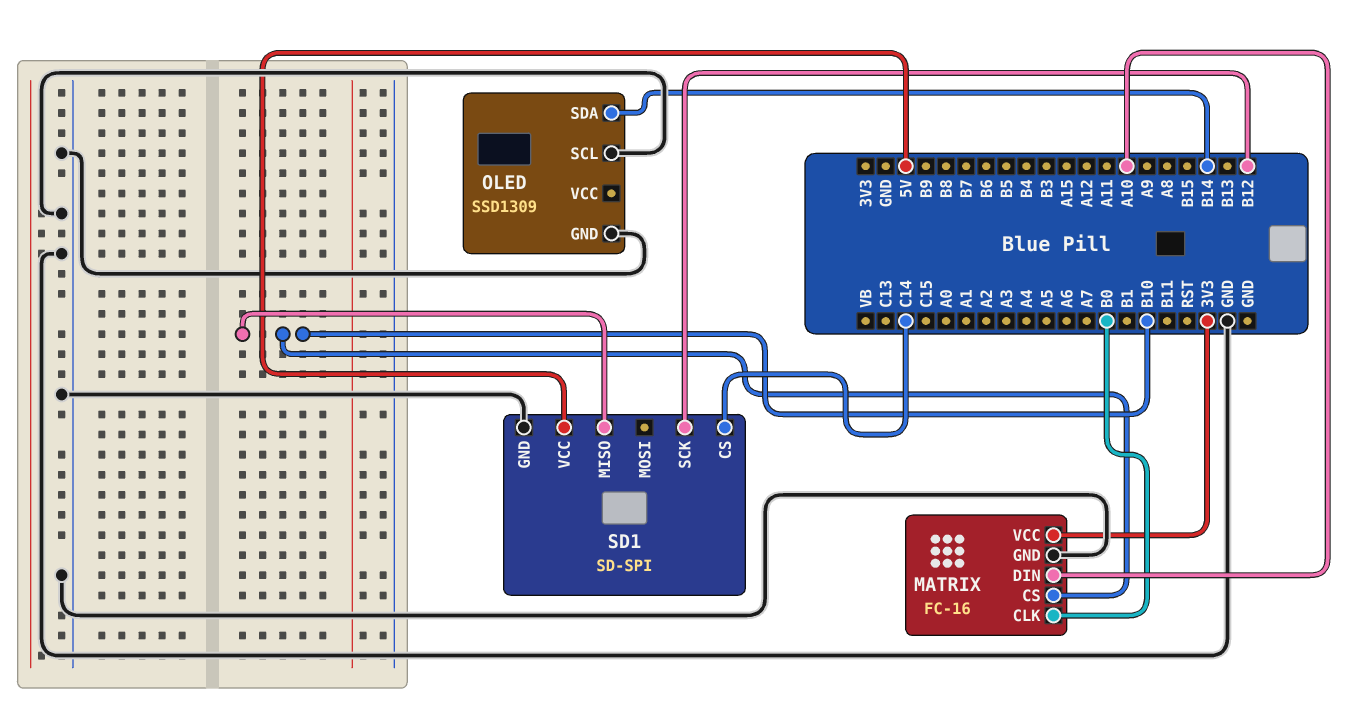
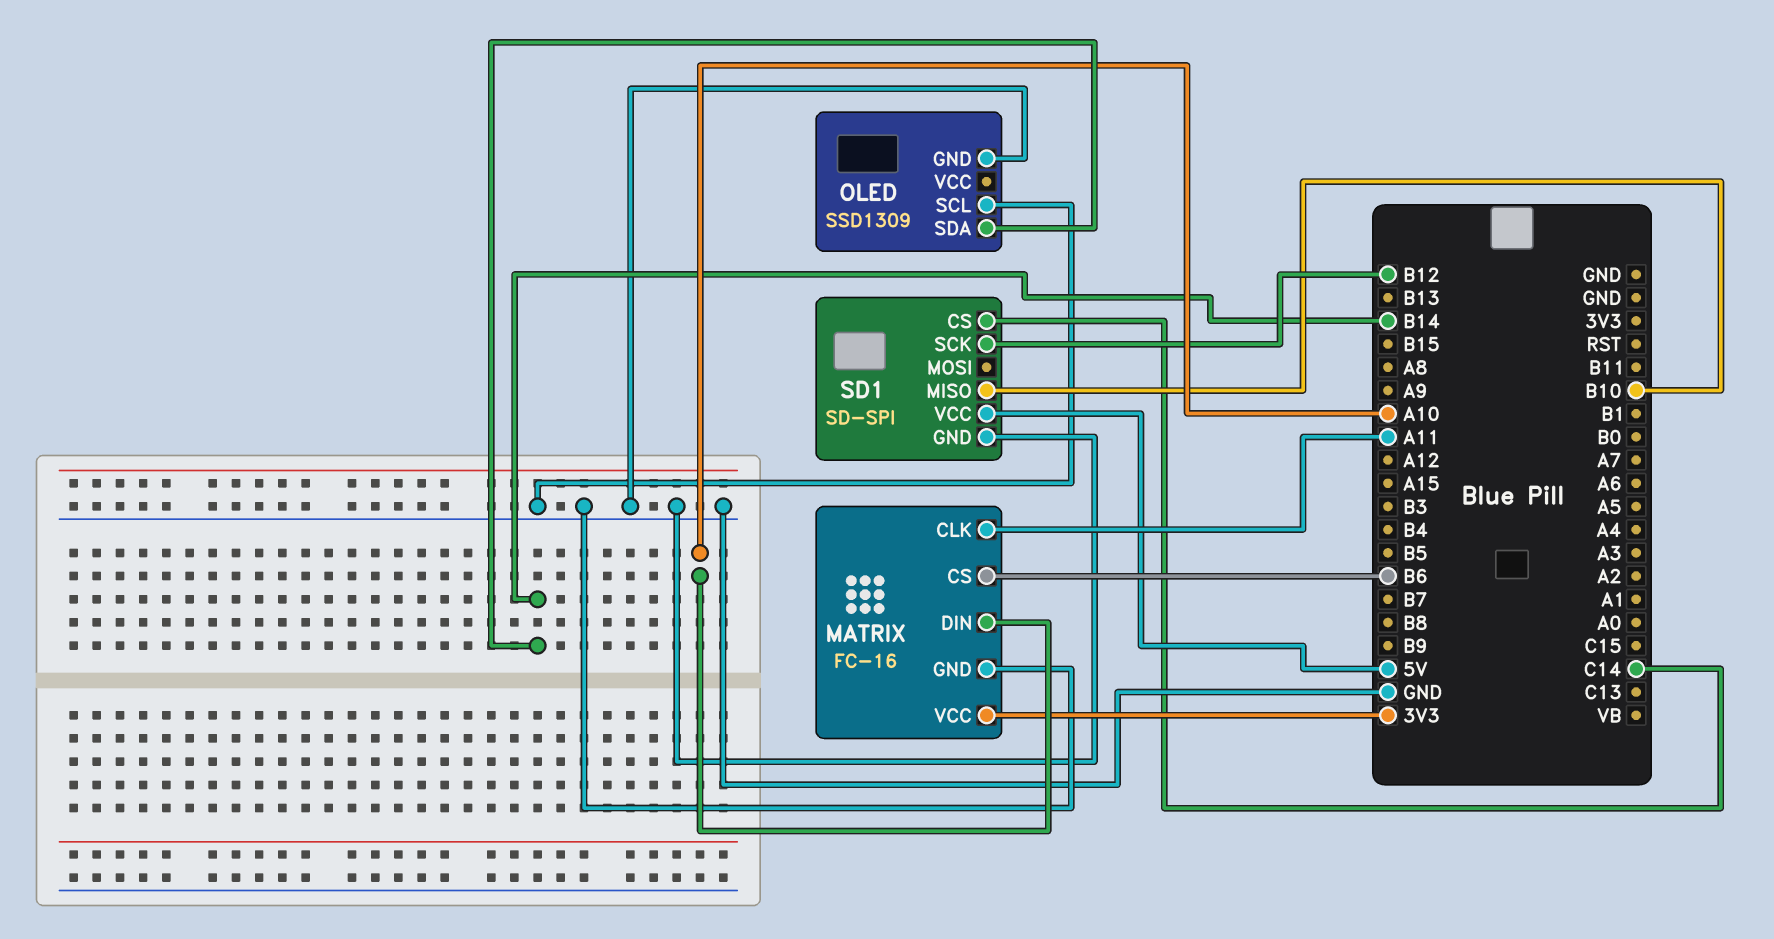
MATRIX pin CLK: B0 -> A11
MATRIX pin CS: B10 -> B6

